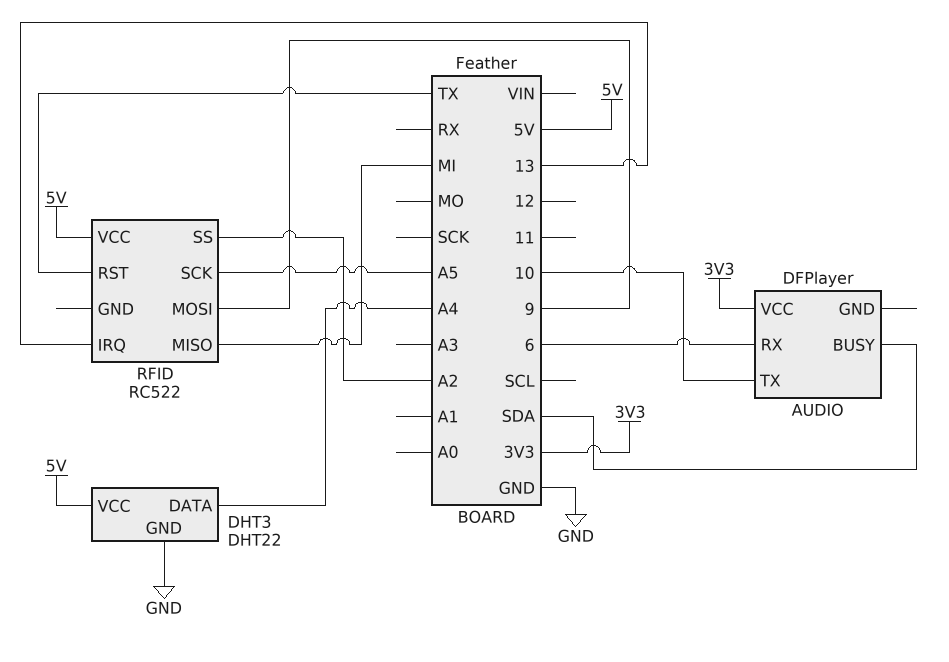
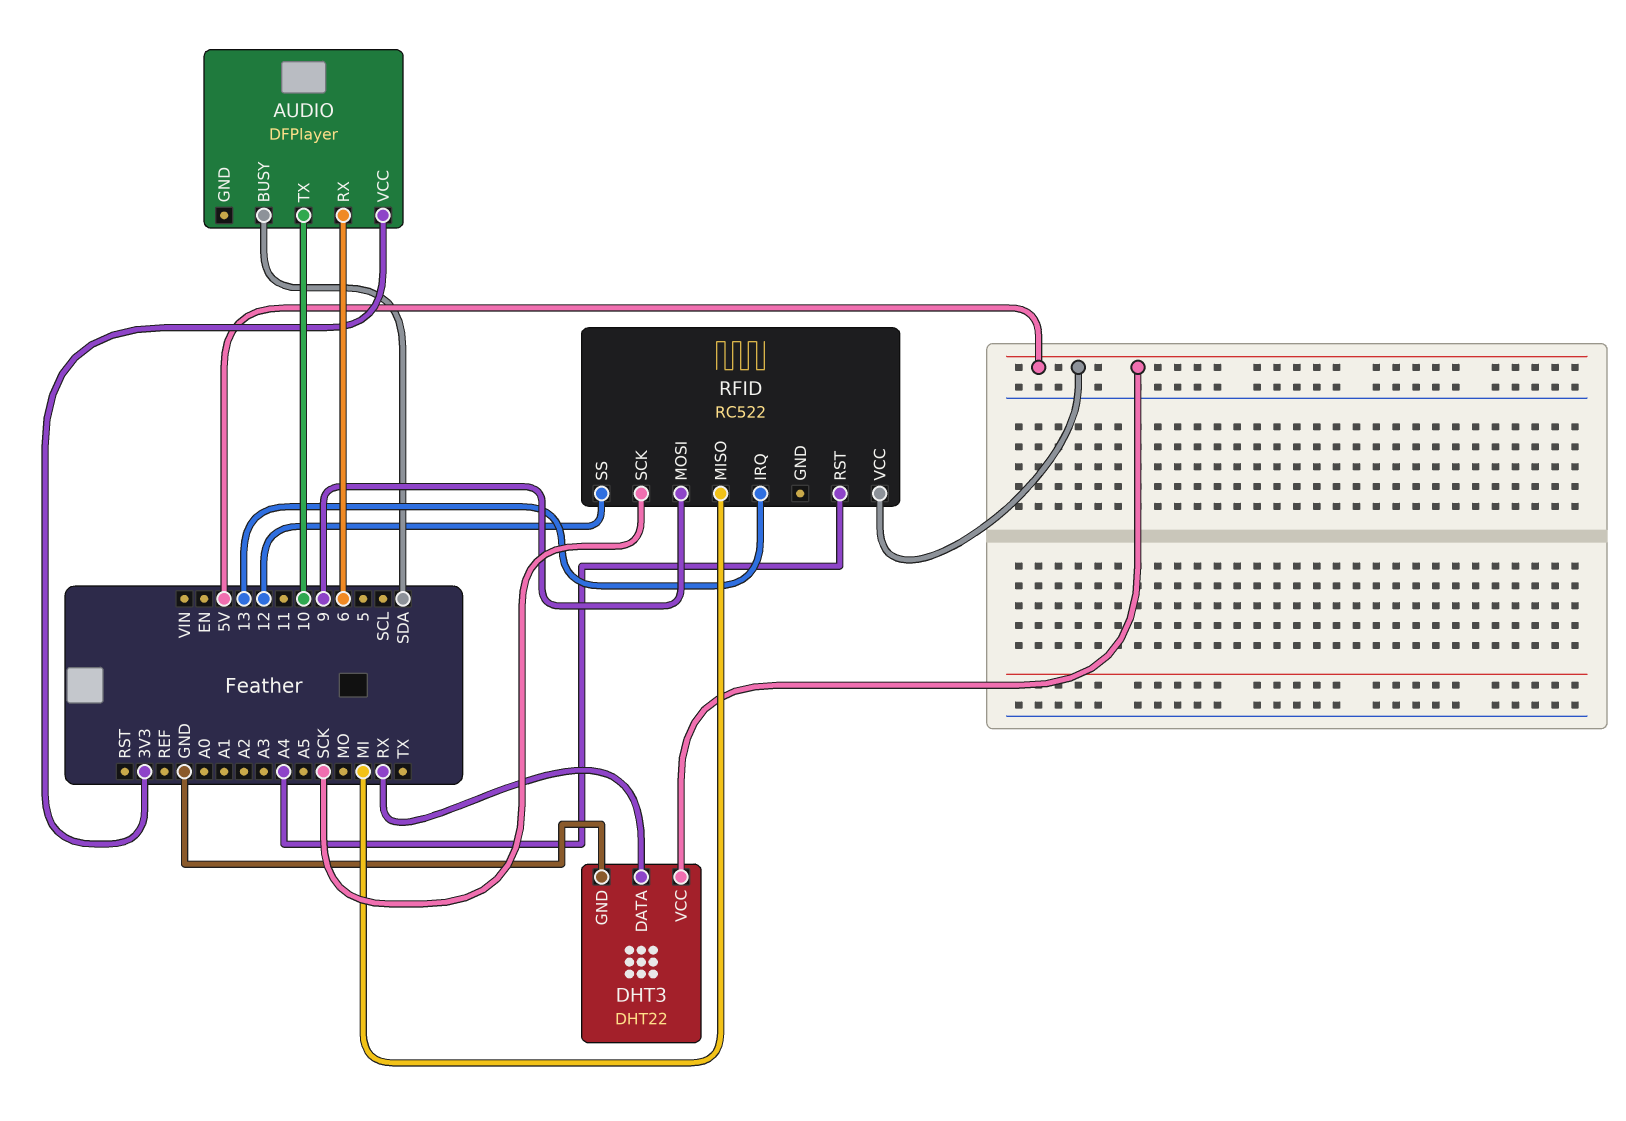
DHT3 pin DATA: A4 -> RX
RFID pin RST: TX -> A4
RFID pin SCK: A5 -> SCK
RFID pin SS: A2 -> 12

